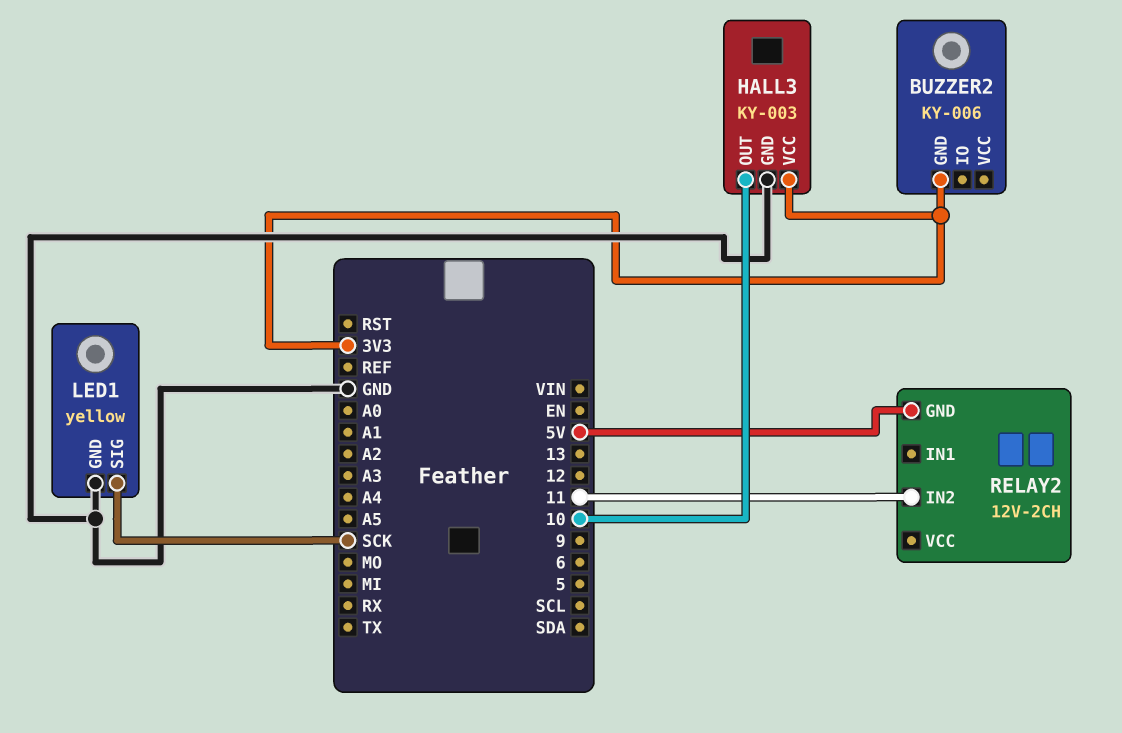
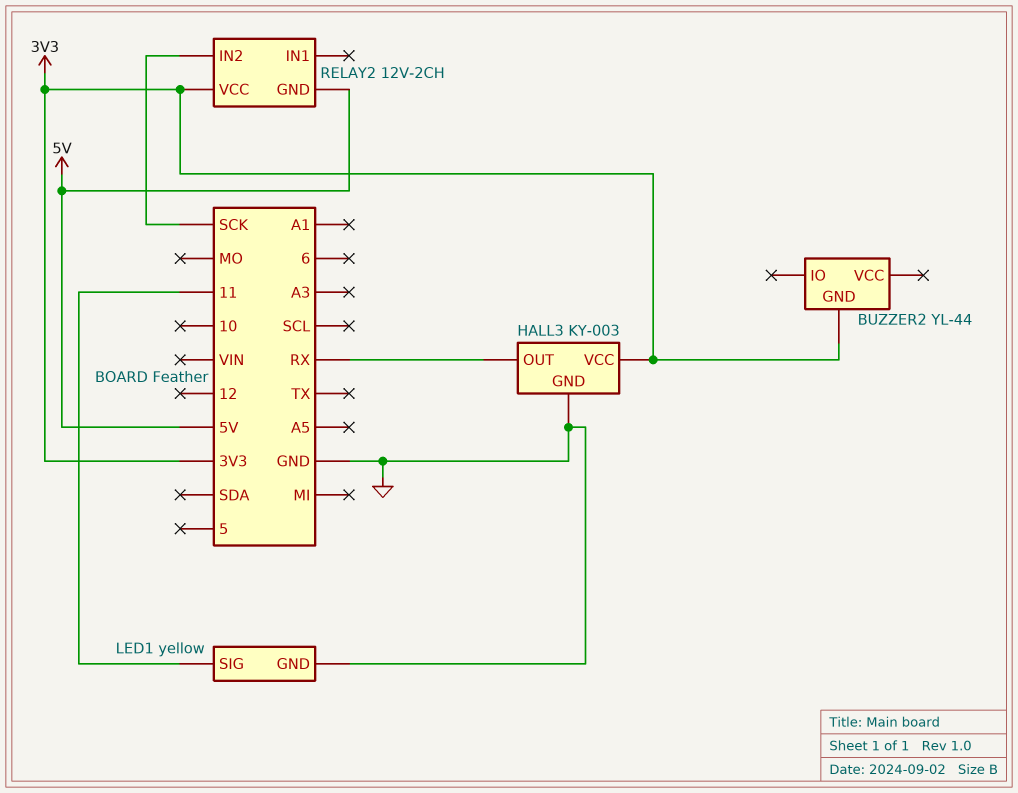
BUZZER2: KY-006 -> YL-44
HALL3 pin OUT: 10 -> RX
LED1 pin SIG: SCK -> 11
RELAY2 pin IN2: 11 -> SCK
RELAY2 pin VCC: none -> 3V3

